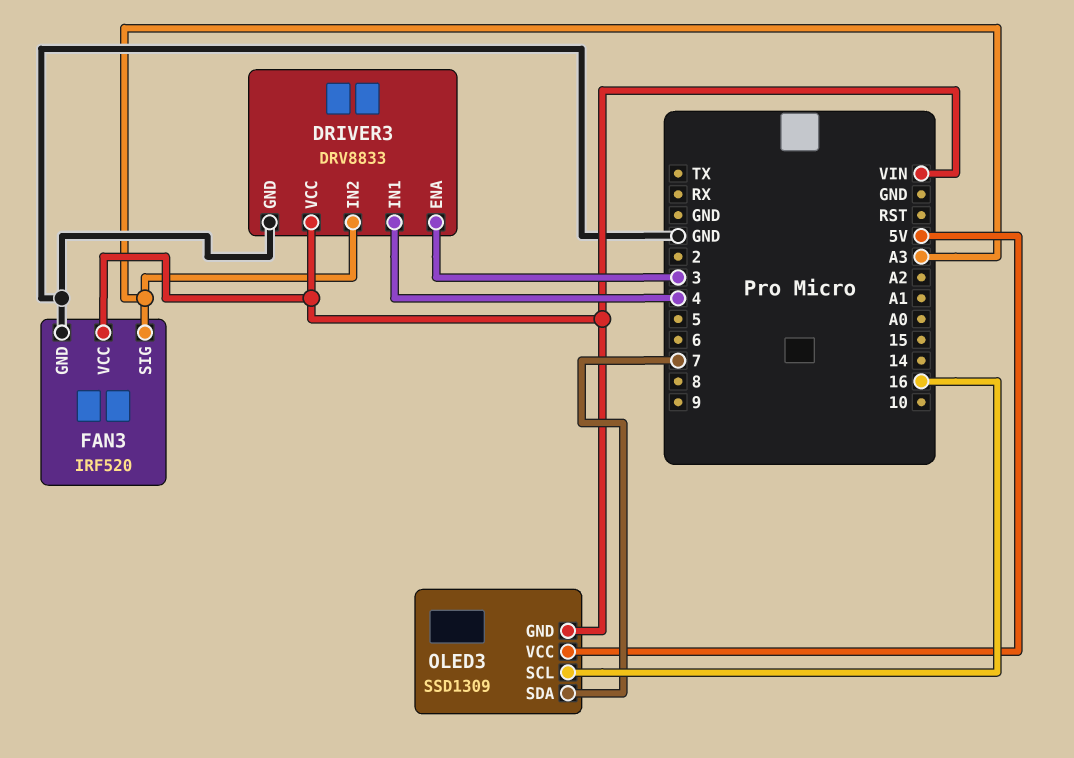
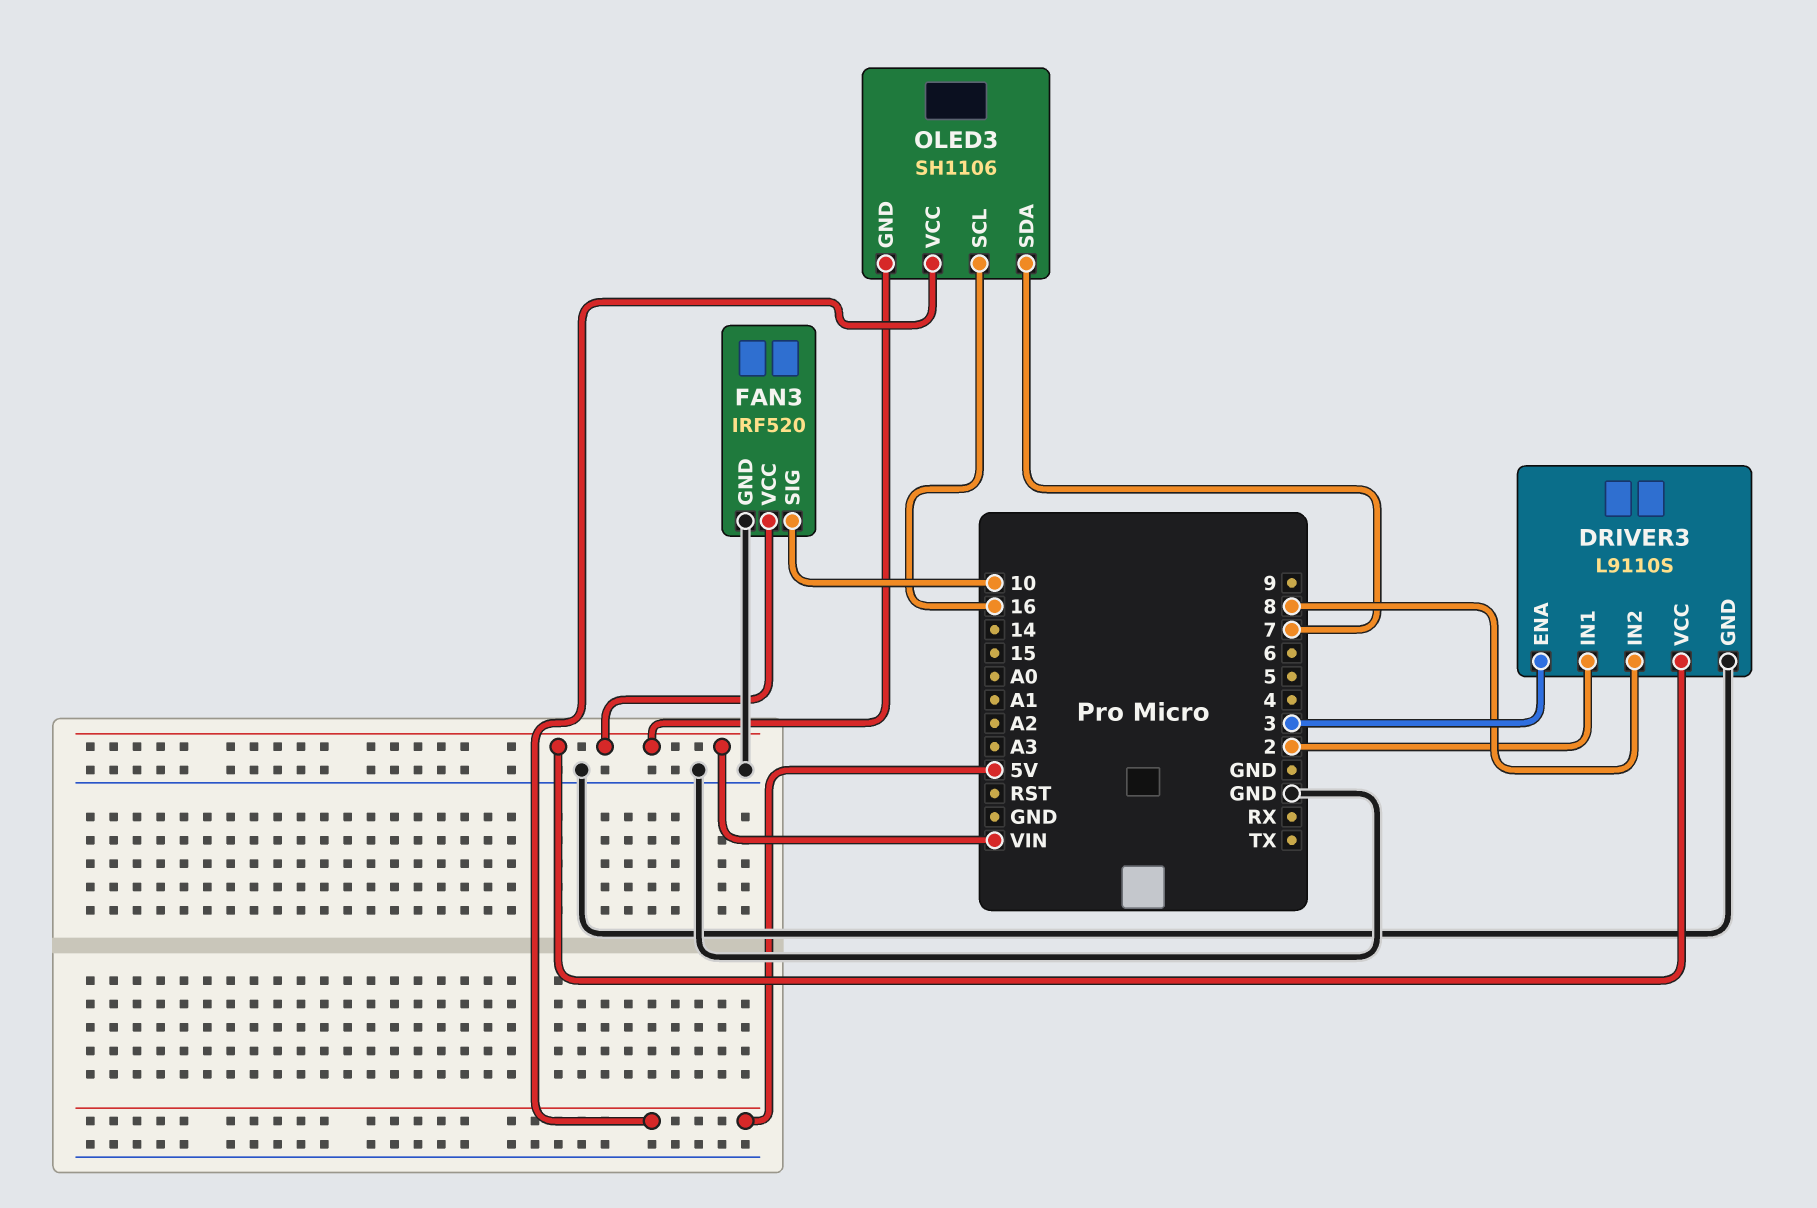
DRIVER3: DRV8833 -> L9110S
DRIVER3 pin IN1: 4 -> 2
DRIVER3 pin IN2: A3 -> 8
FAN3 pin SIG: A3 -> 10
OLED3: SSD1309 -> SH1106

